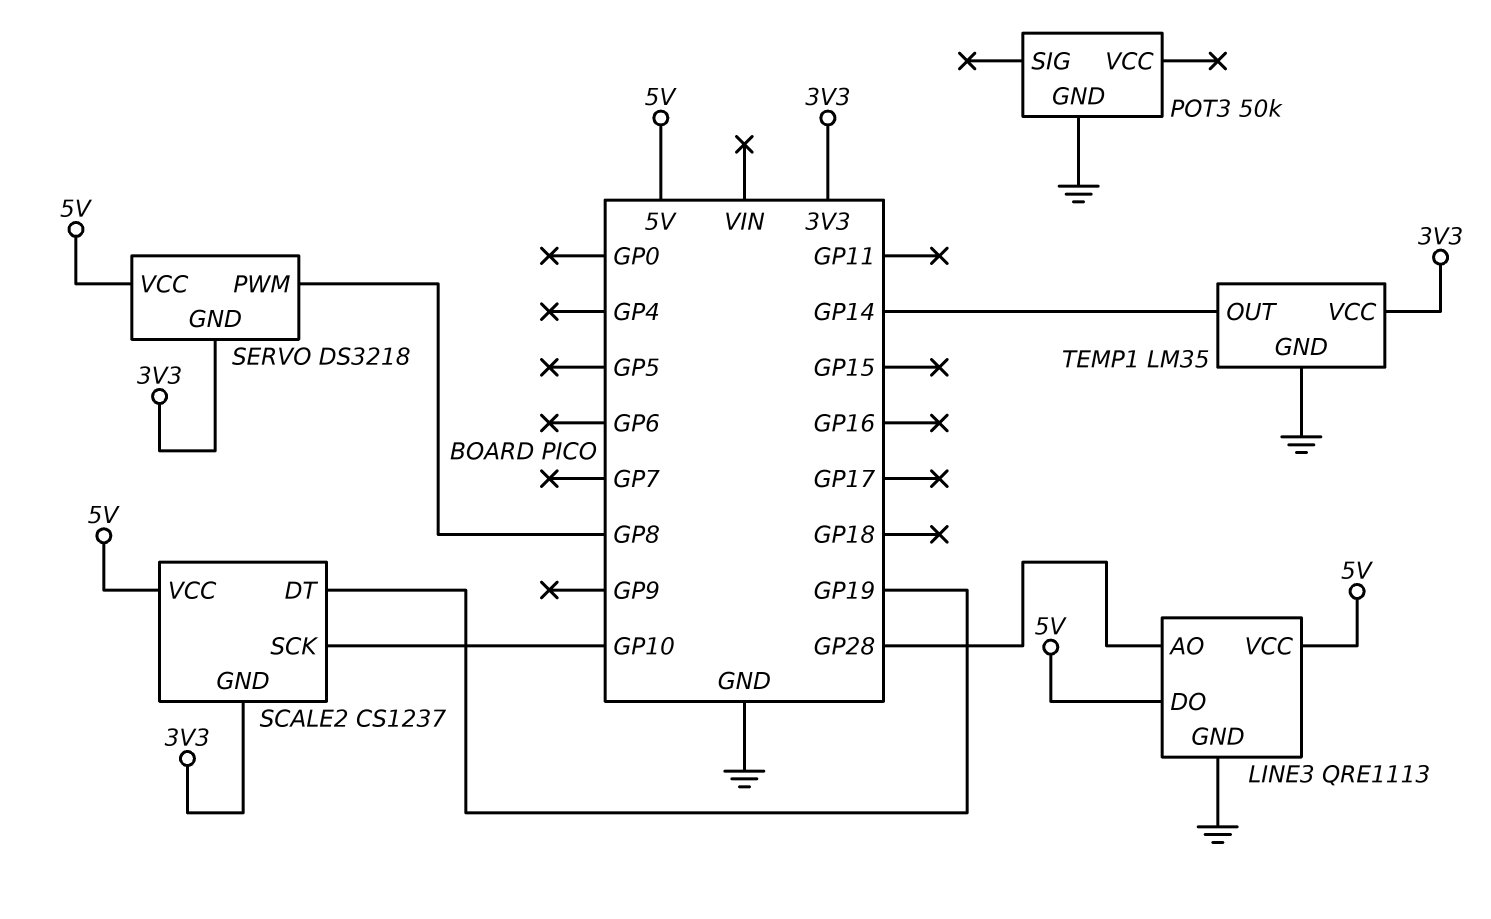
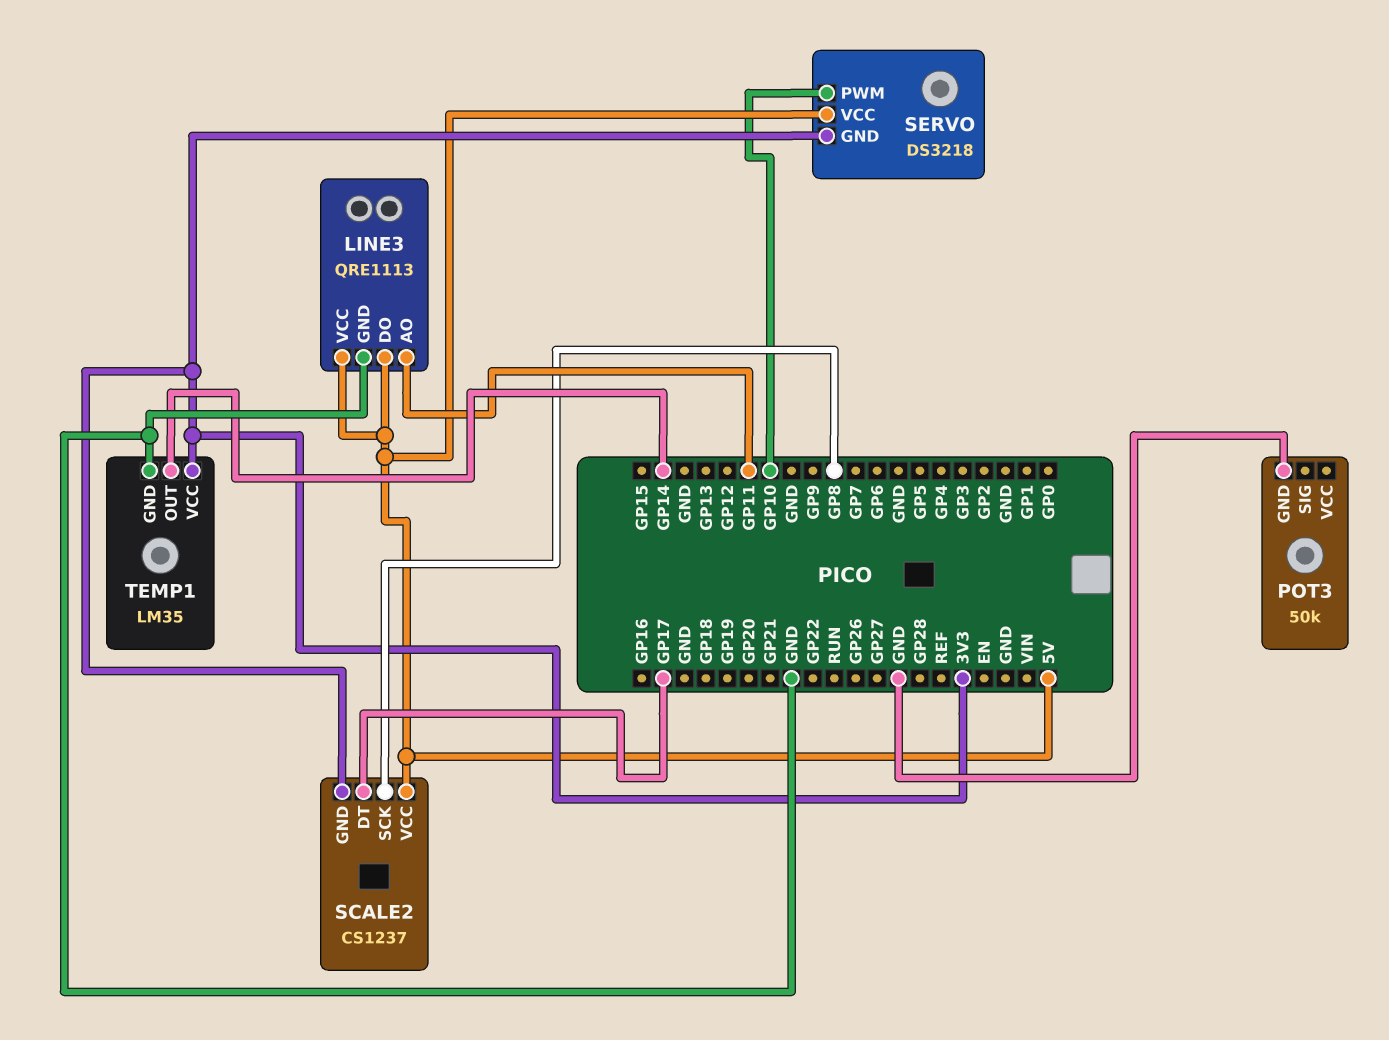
LINE3 pin AO: GP28 -> GP11
SCALE2 pin DT: GP19 -> GP17
SCALE2 pin SCK: GP10 -> GP8
SERVO pin PWM: GP8 -> GP10

